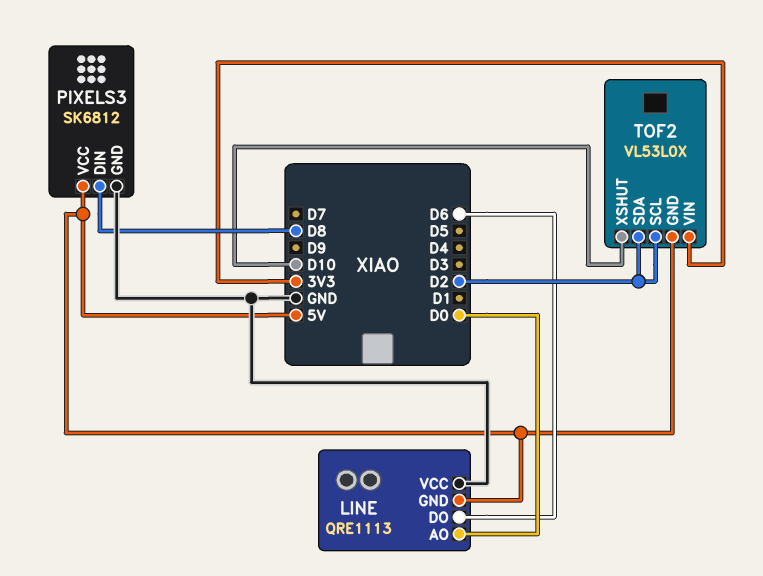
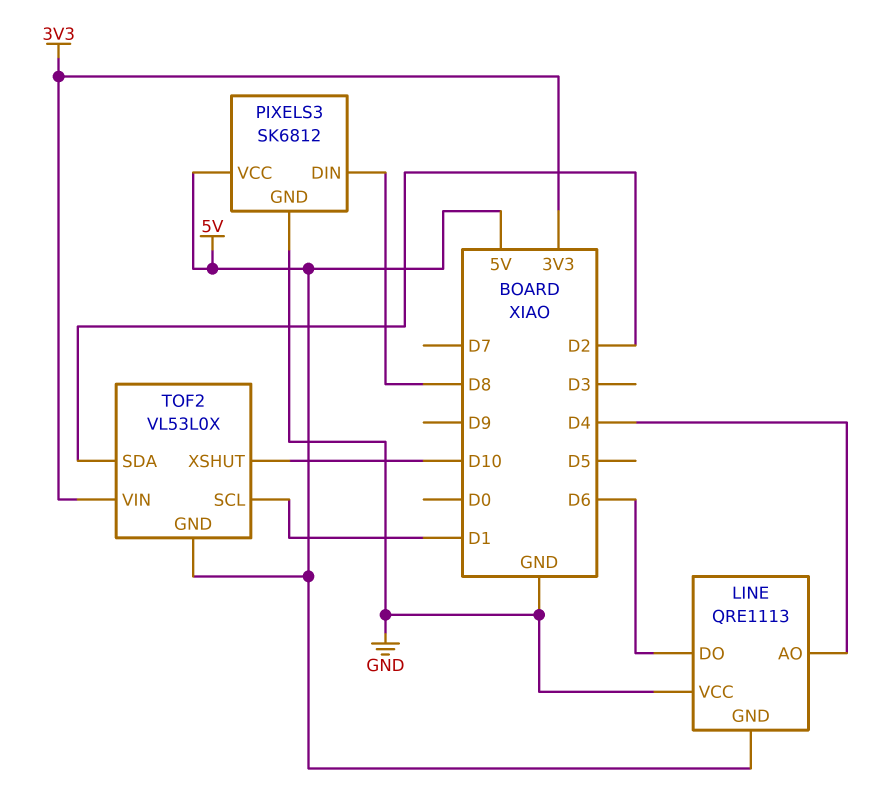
LINE pin AO: D0 -> D4
TOF2 pin SCL: D2 -> D1

